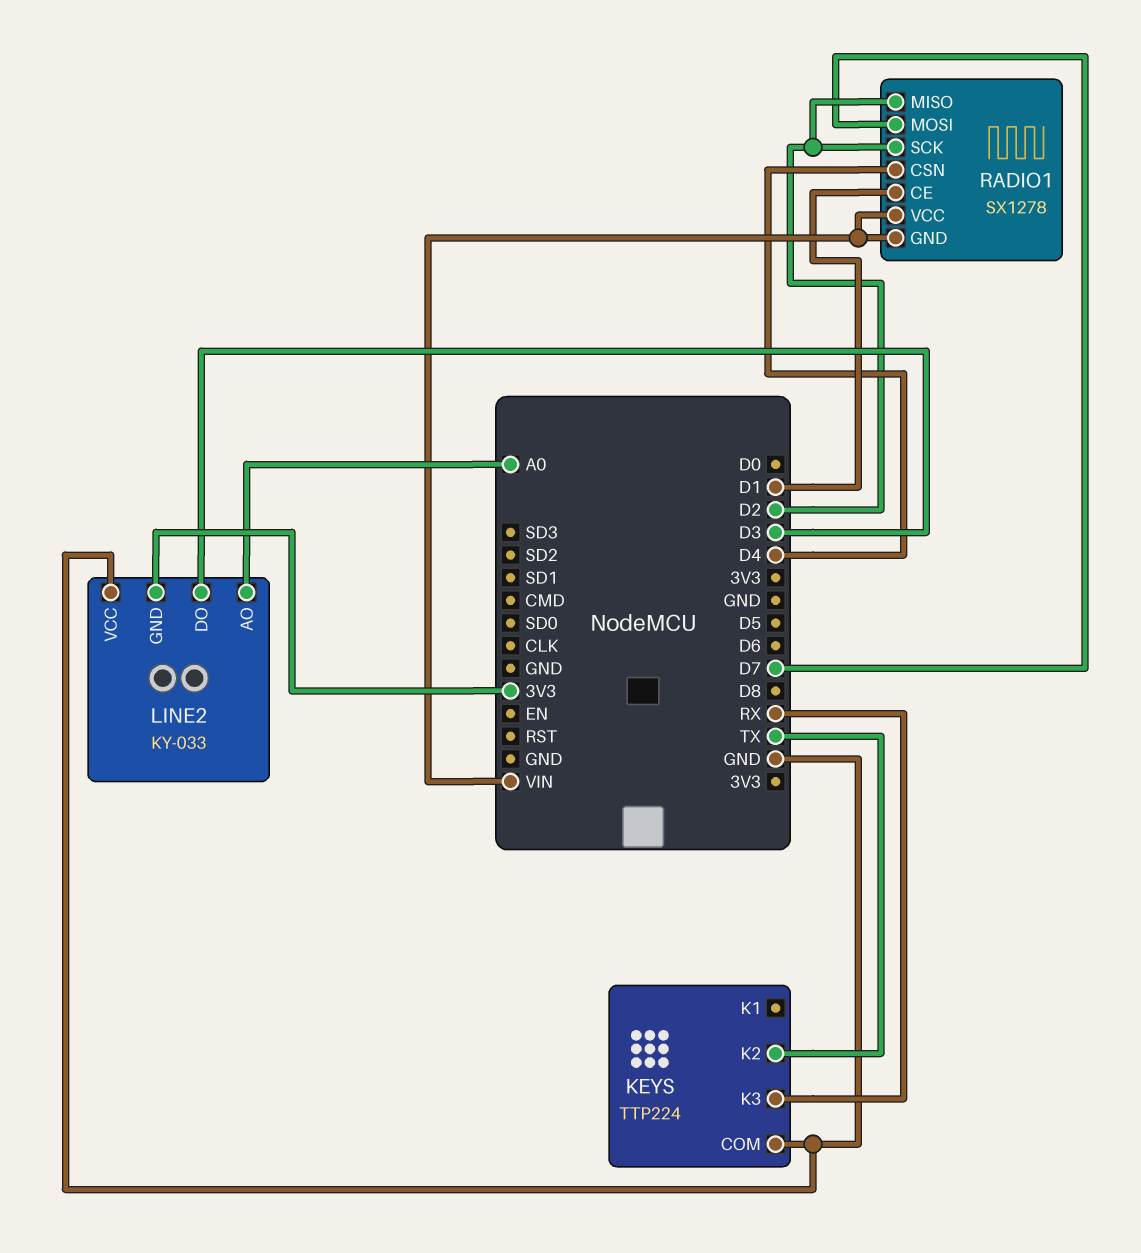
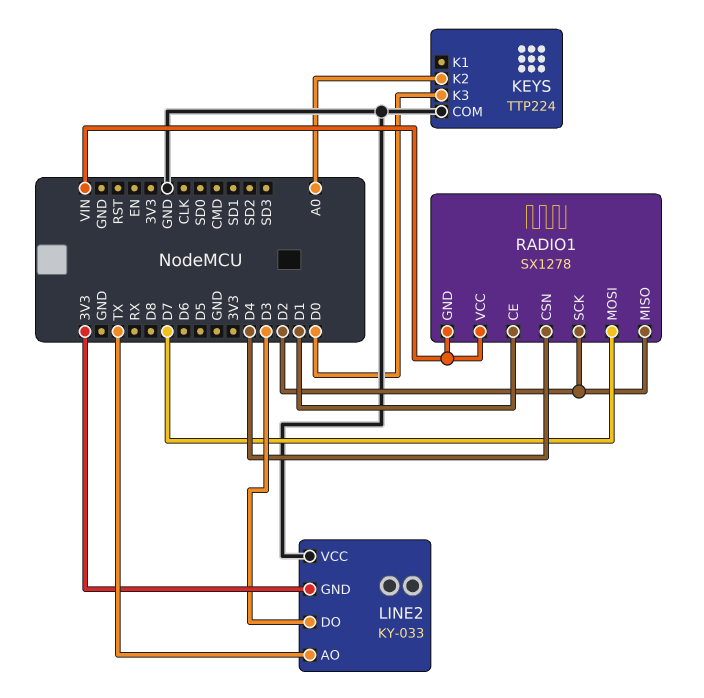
KEYS pin K2: TX -> A0
KEYS pin K3: RX -> D0
LINE2 pin AO: A0 -> TX

